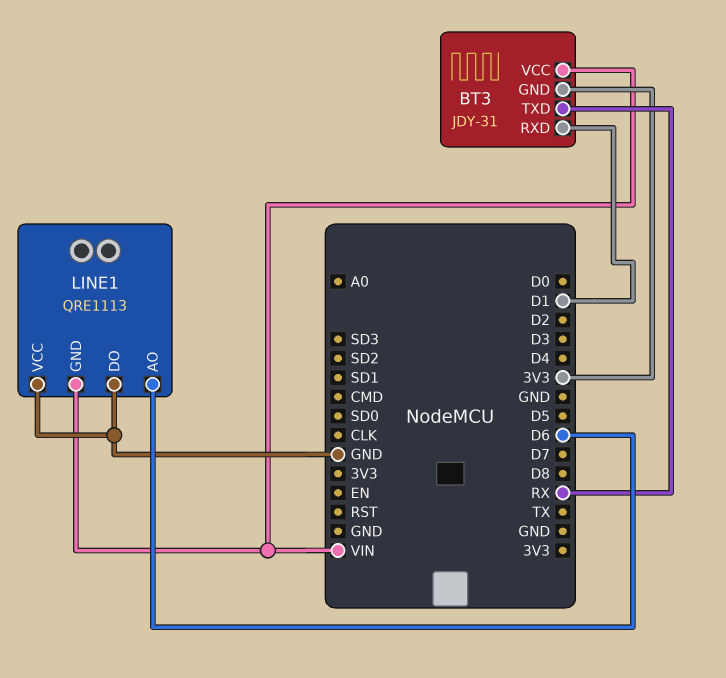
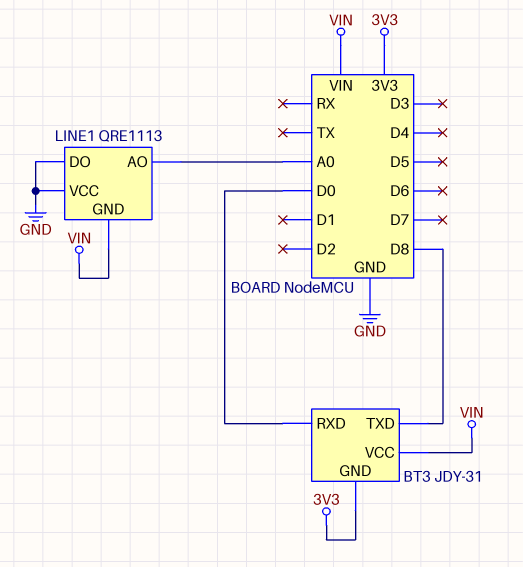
BT3 pin RXD: D1 -> D0
BT3 pin TXD: RX -> D8
LINE1 pin AO: D6 -> A0

